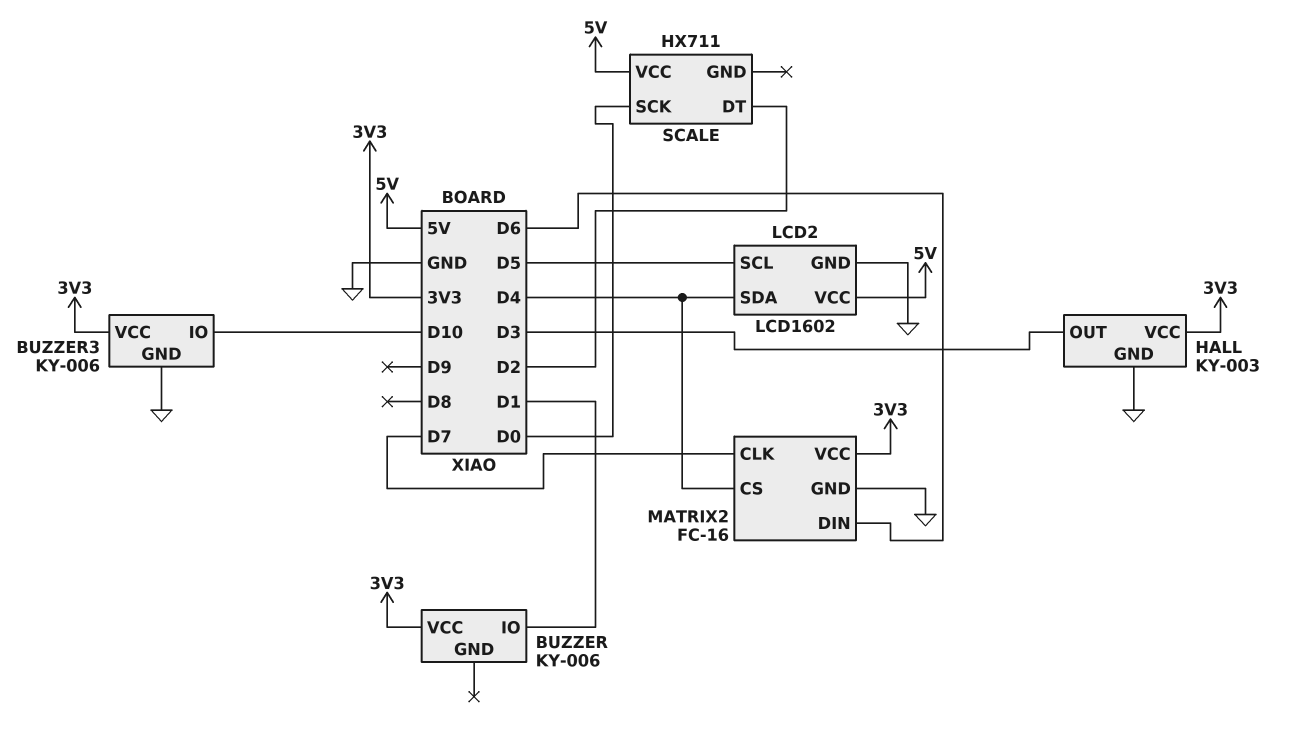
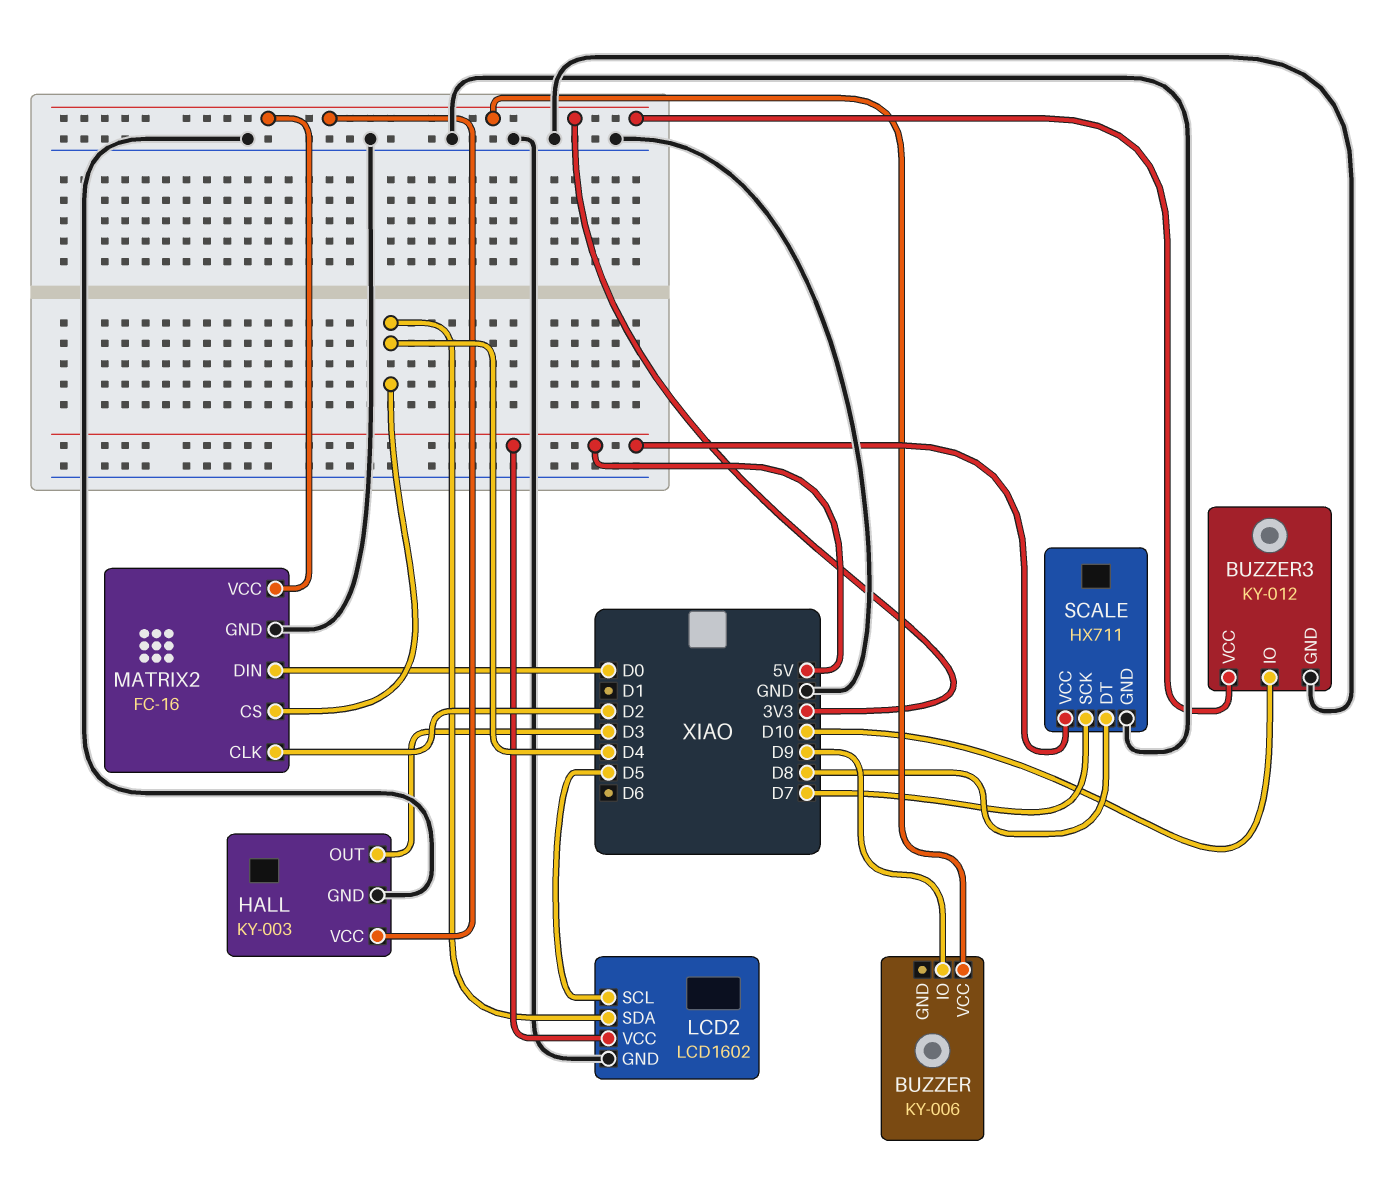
BUZZER pin IO: D1 -> D9
BUZZER3: KY-006 -> KY-012
MATRIX2 pin CLK: D7 -> D2
MATRIX2 pin DIN: D6 -> D0
SCALE pin DT: D2 -> D8
SCALE pin GND: none -> GND
SCALE pin SCK: D0 -> D7

